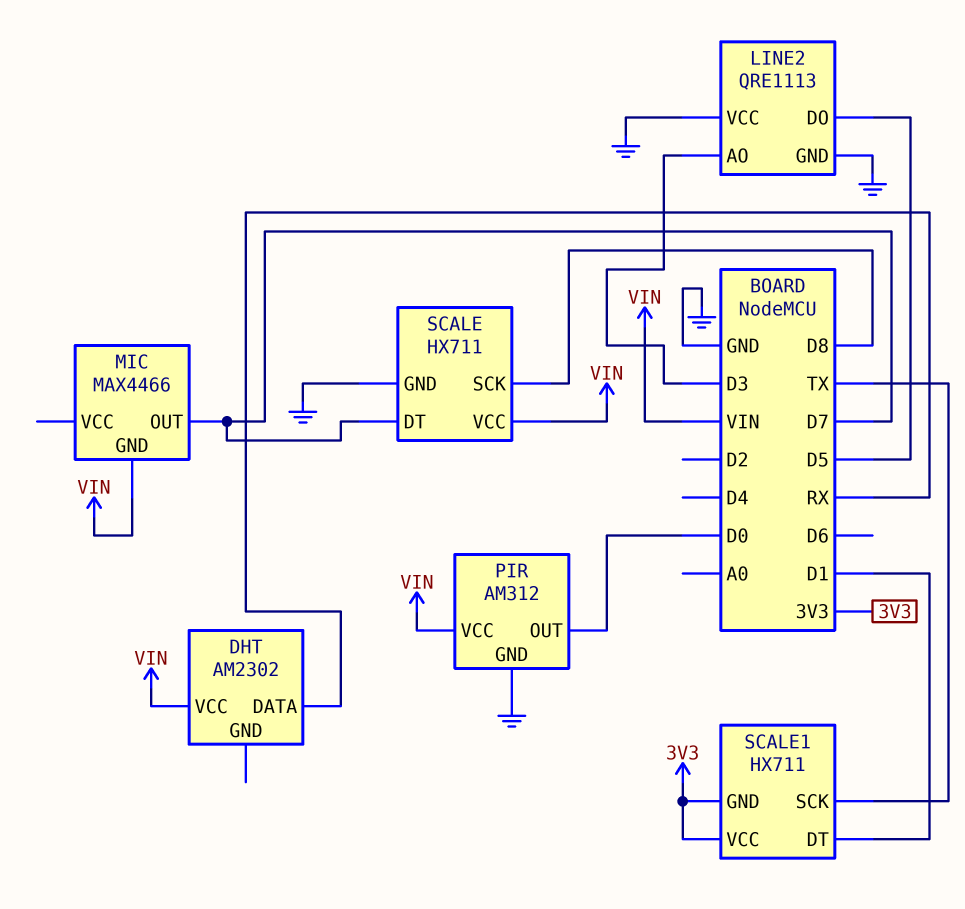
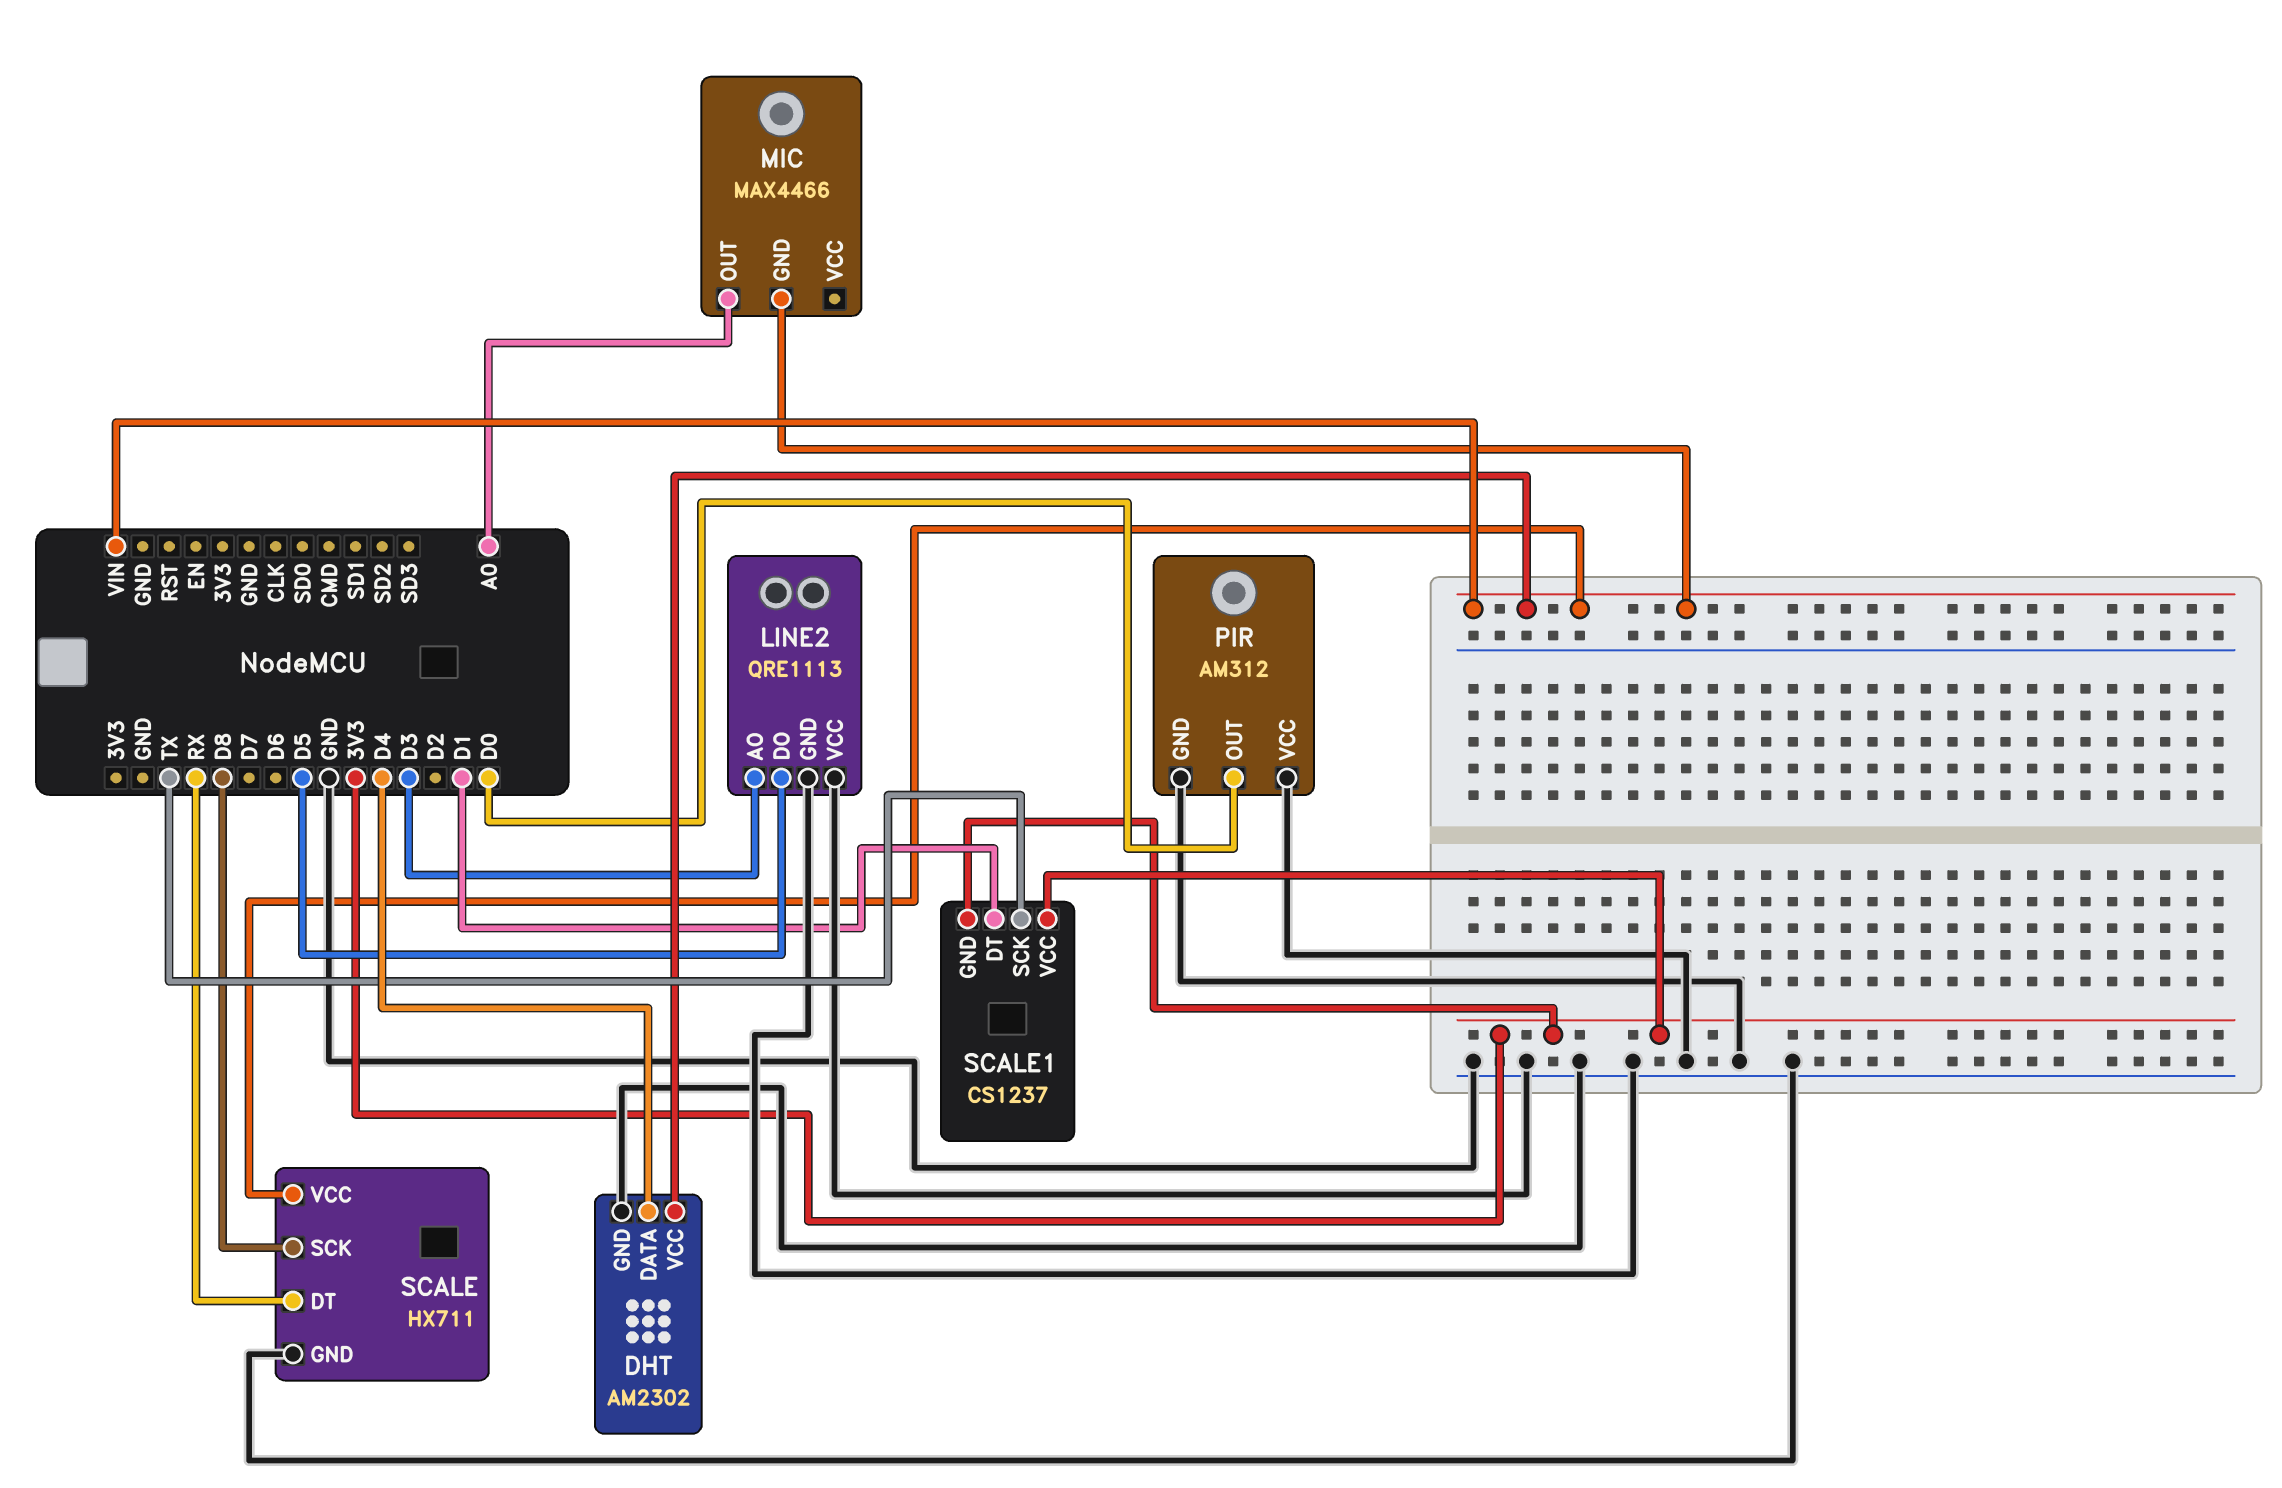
DHT pin DATA: RX -> D4
DHT pin GND: none -> GND
MIC pin OUT: D7 -> A0
PIR pin VCC: VIN -> GND
SCALE pin DT: D7 -> RX
SCALE1: HX711 -> CS1237

